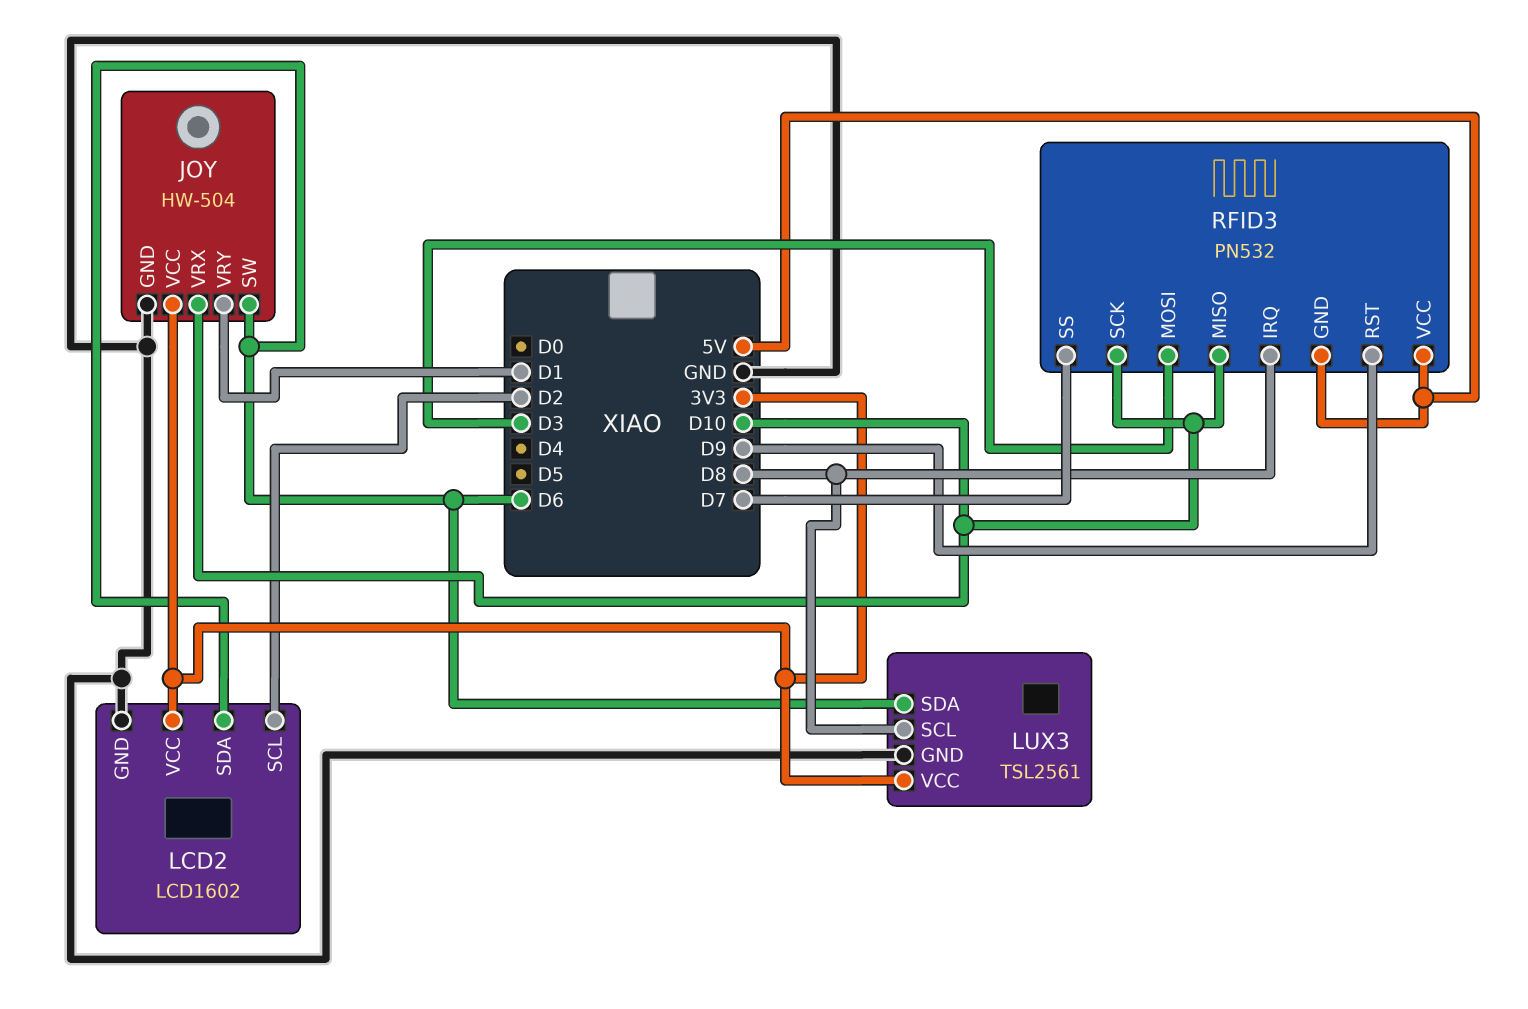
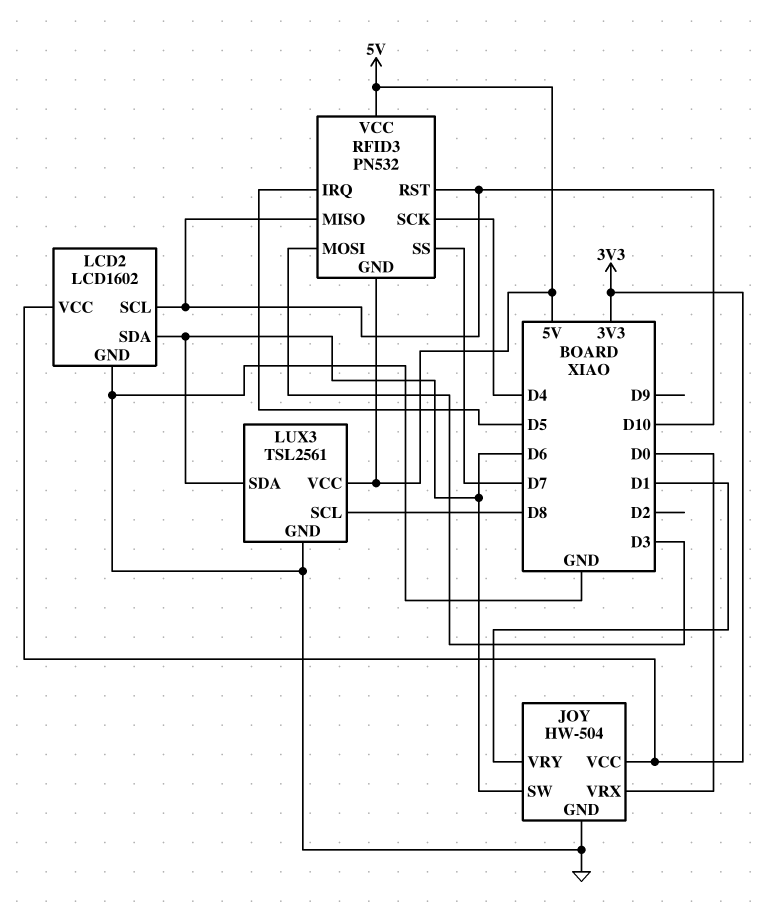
JOY pin VRX: D10 -> D0
LCD2 pin SCL: D2 -> D10
LUX3 pin VCC: 3V3 -> 5V
RFID3 pin IRQ: D8 -> D5
RFID3 pin RST: D9 -> D10
RFID3 pin SCK: D10 -> D4

